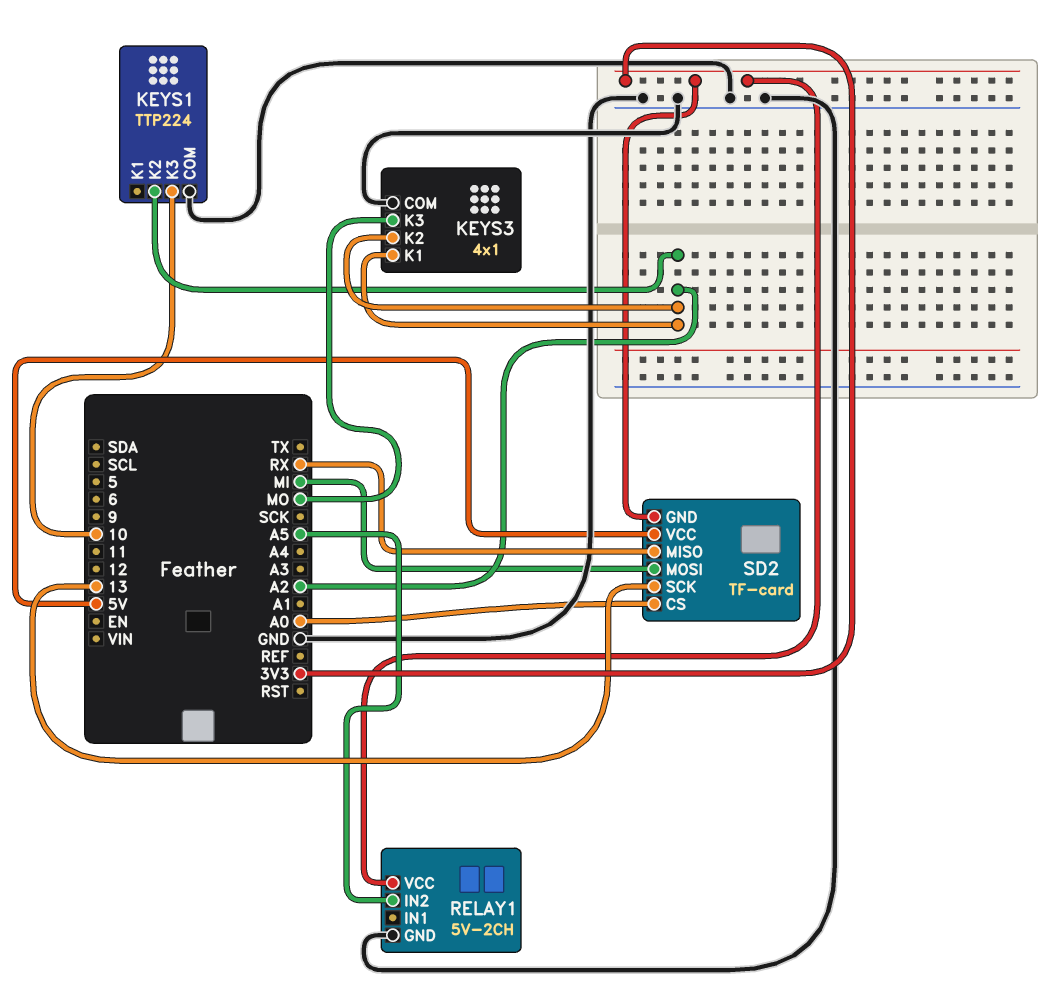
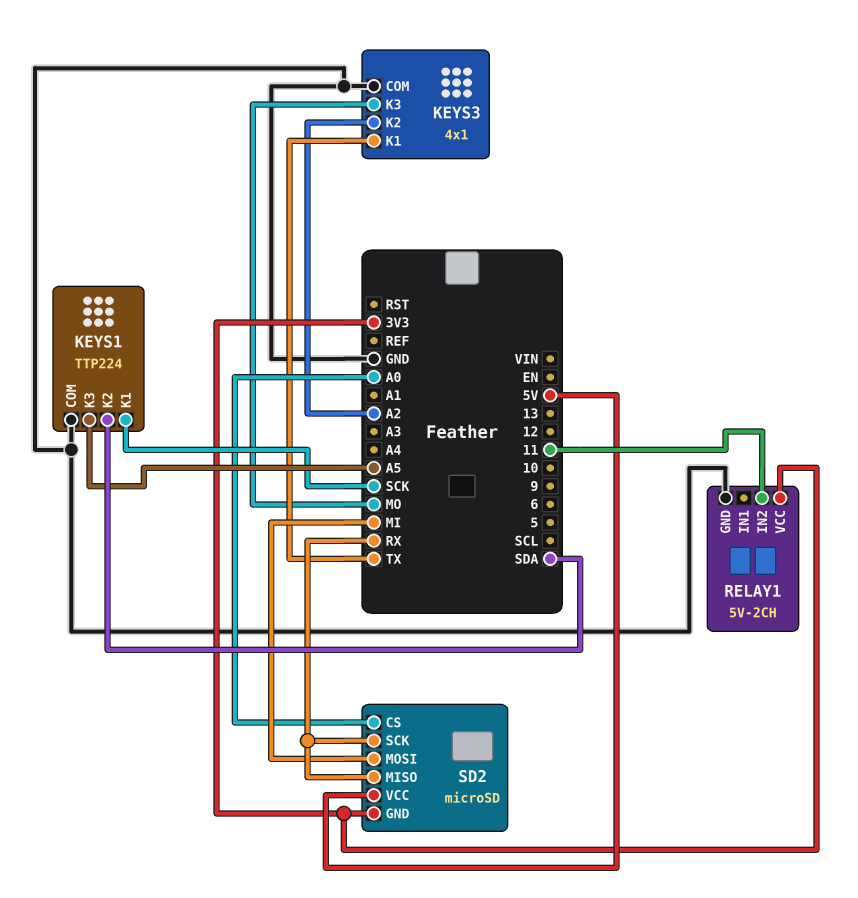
KEYS1 pin K1: none -> SCK
KEYS1 pin K2: A2 -> SDA
KEYS1 pin K3: 10 -> A5
KEYS3 pin K1: A2 -> TX
RELAY1 pin IN2: A5 -> 11
SD2: TF-card -> microSD
SD2 pin SCK: 13 -> RX

